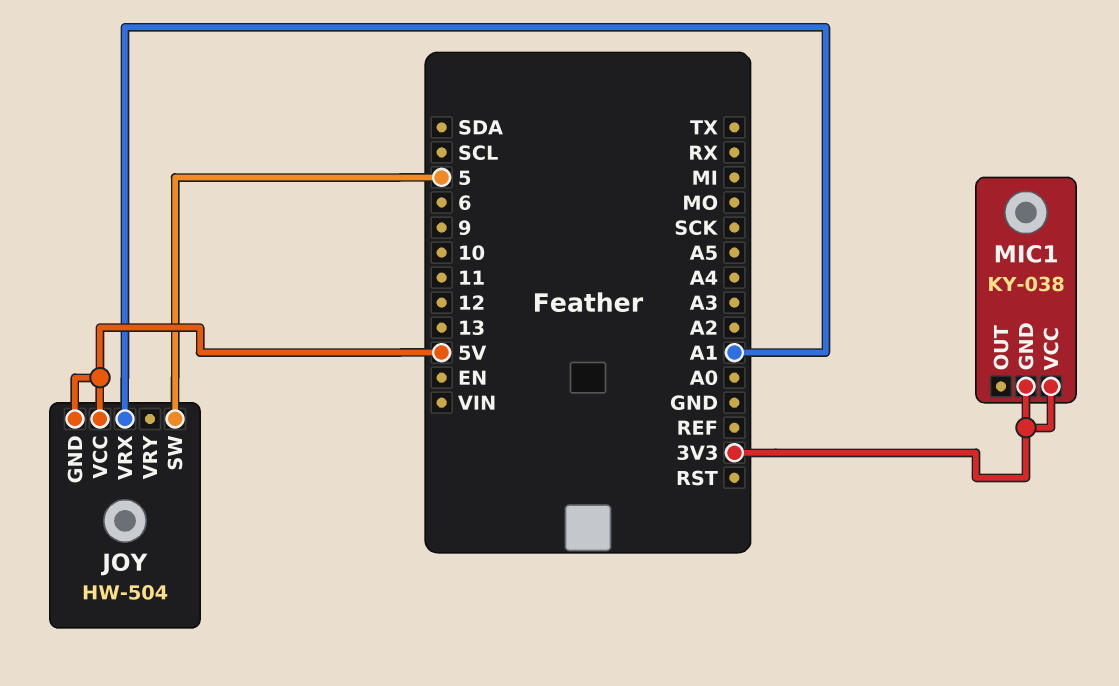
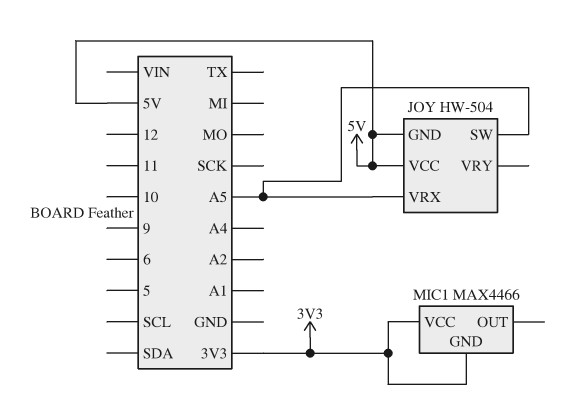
JOY pin SW: 5 -> A5
JOY pin VRX: A1 -> A5
MIC1: KY-038 -> MAX4466

